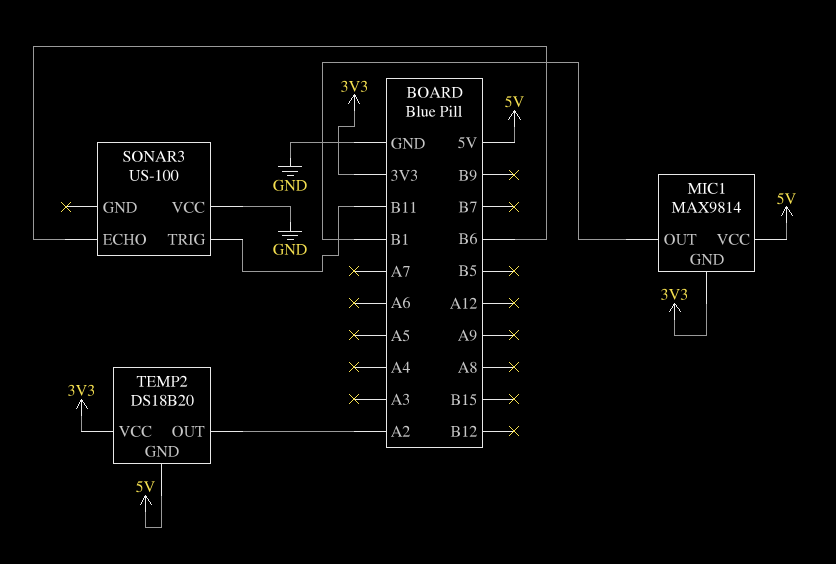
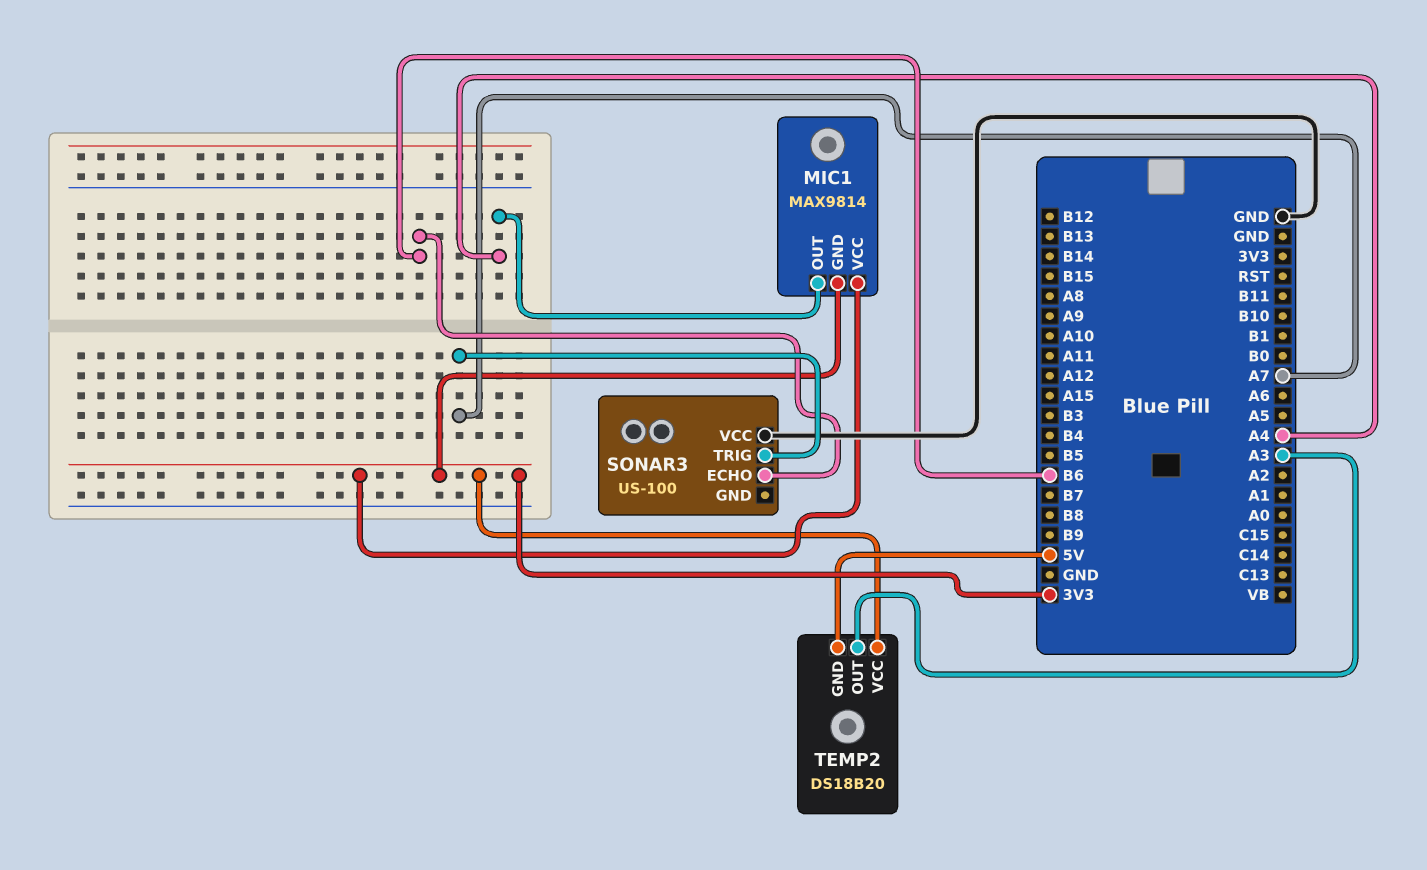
MIC1 pin OUT: B1 -> A4
MIC1 pin VCC: 5V -> 3V3
SONAR3 pin TRIG: B11 -> A7
TEMP2 pin OUT: A2 -> A3

